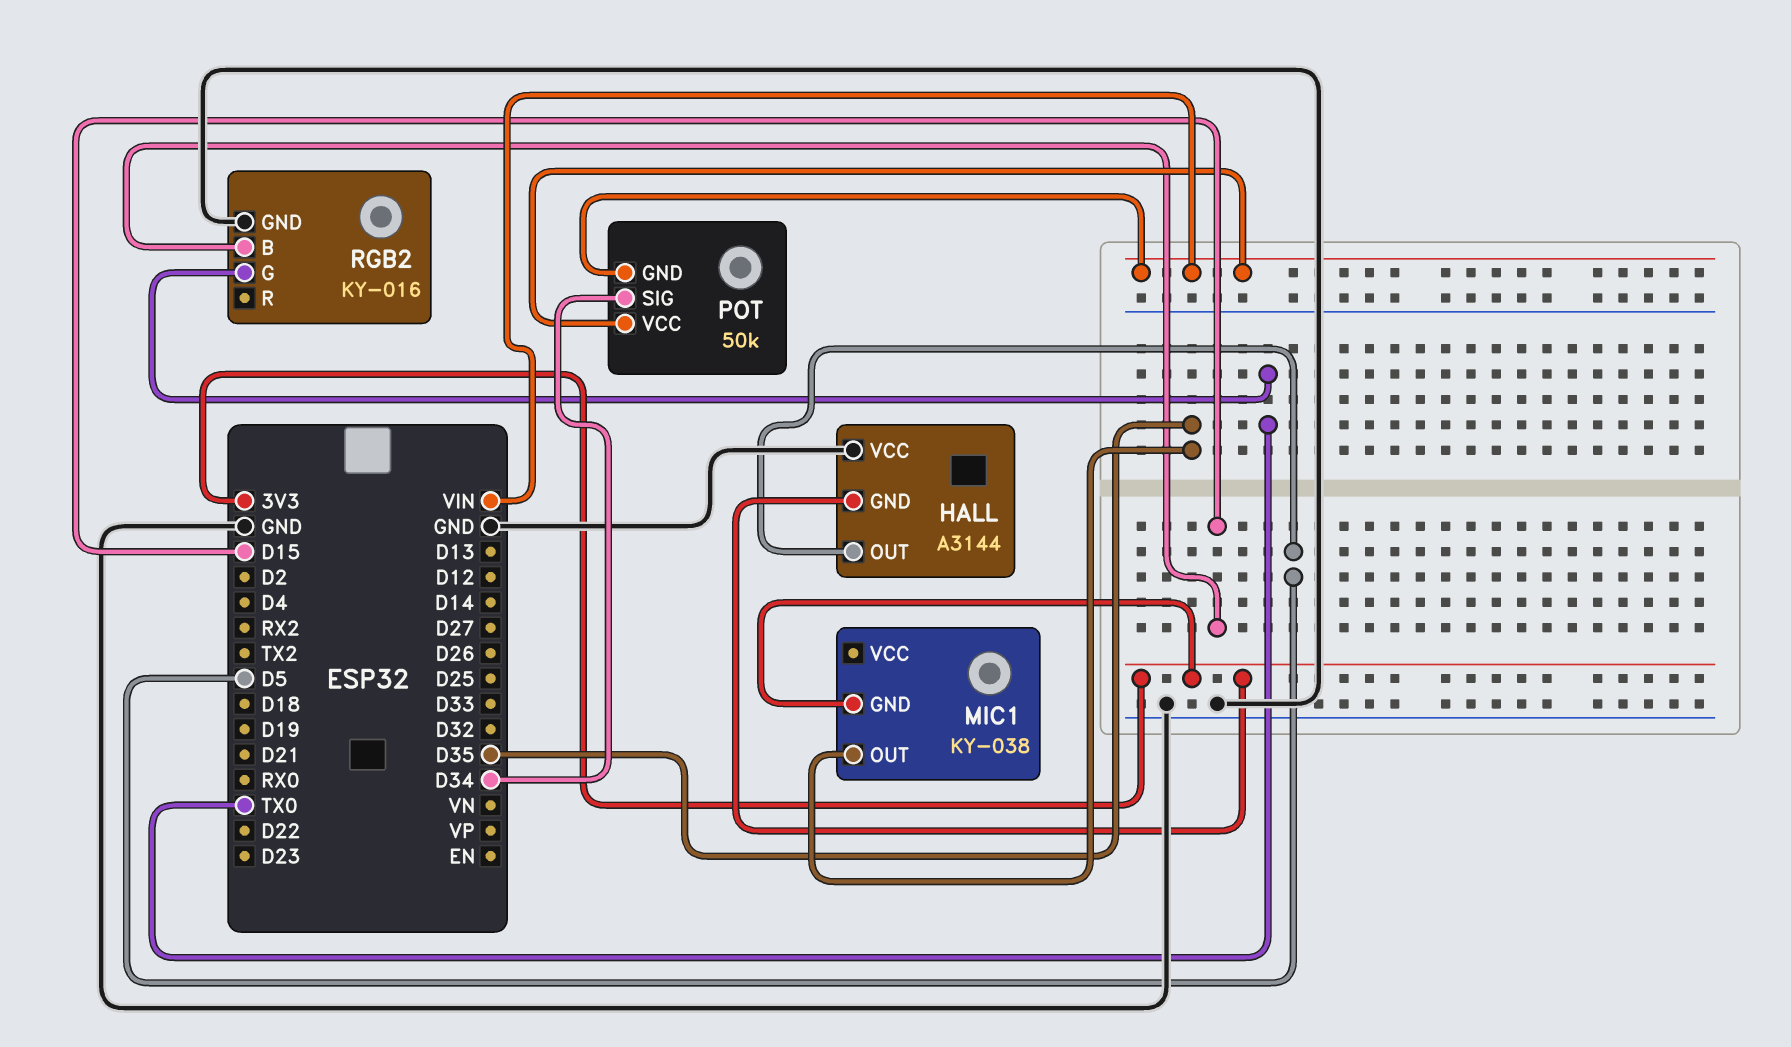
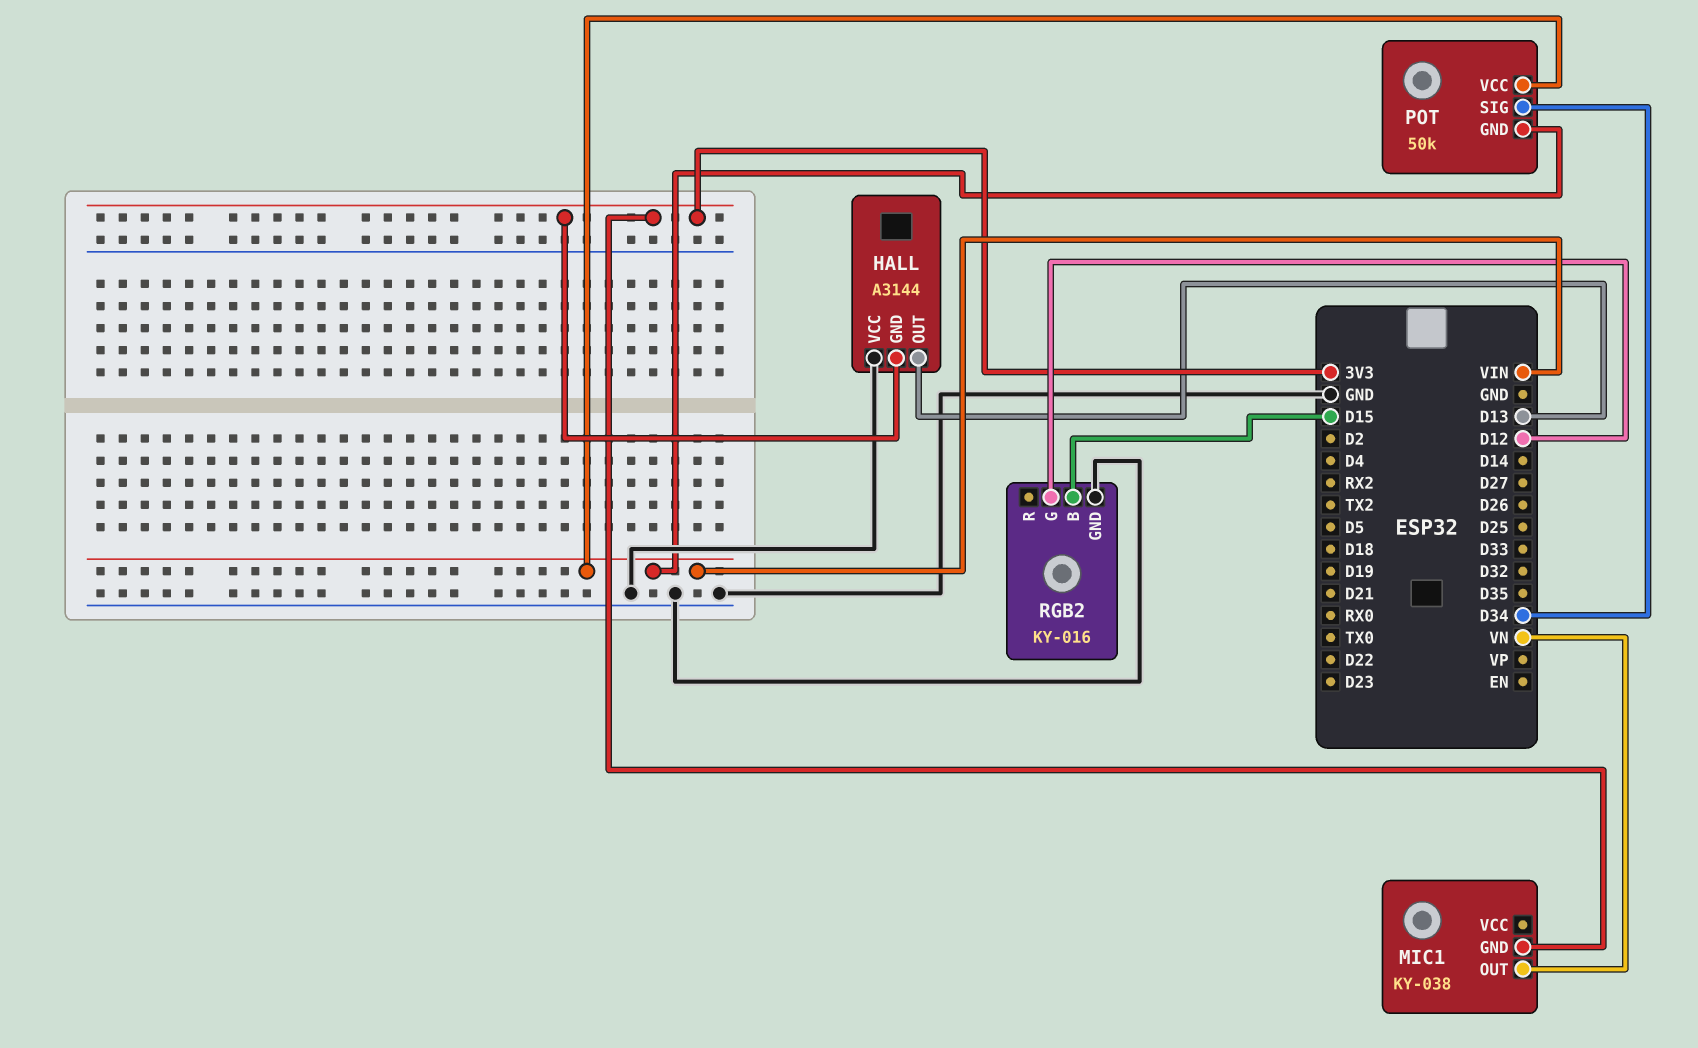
HALL pin OUT: D5 -> D13
MIC1 pin OUT: D35 -> VN
RGB2 pin G: TX0 -> D12

